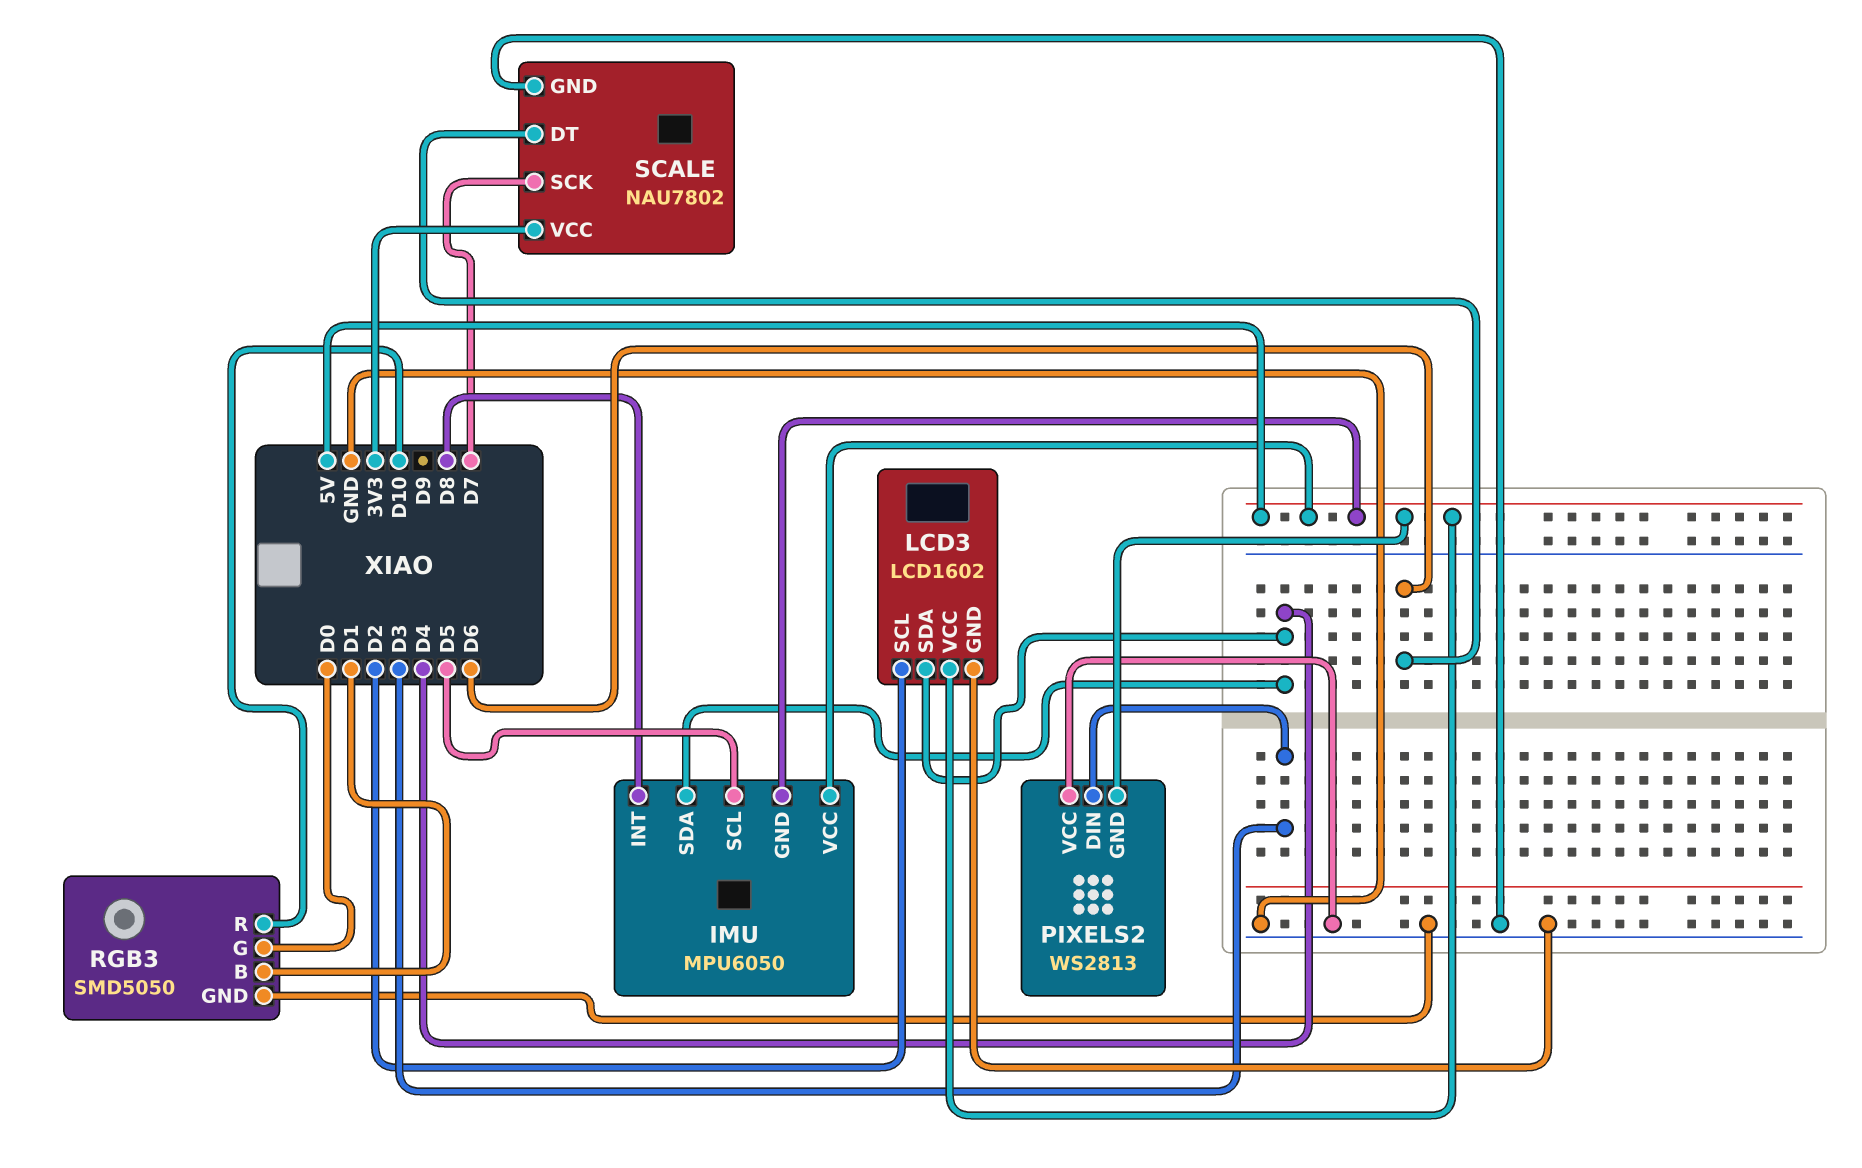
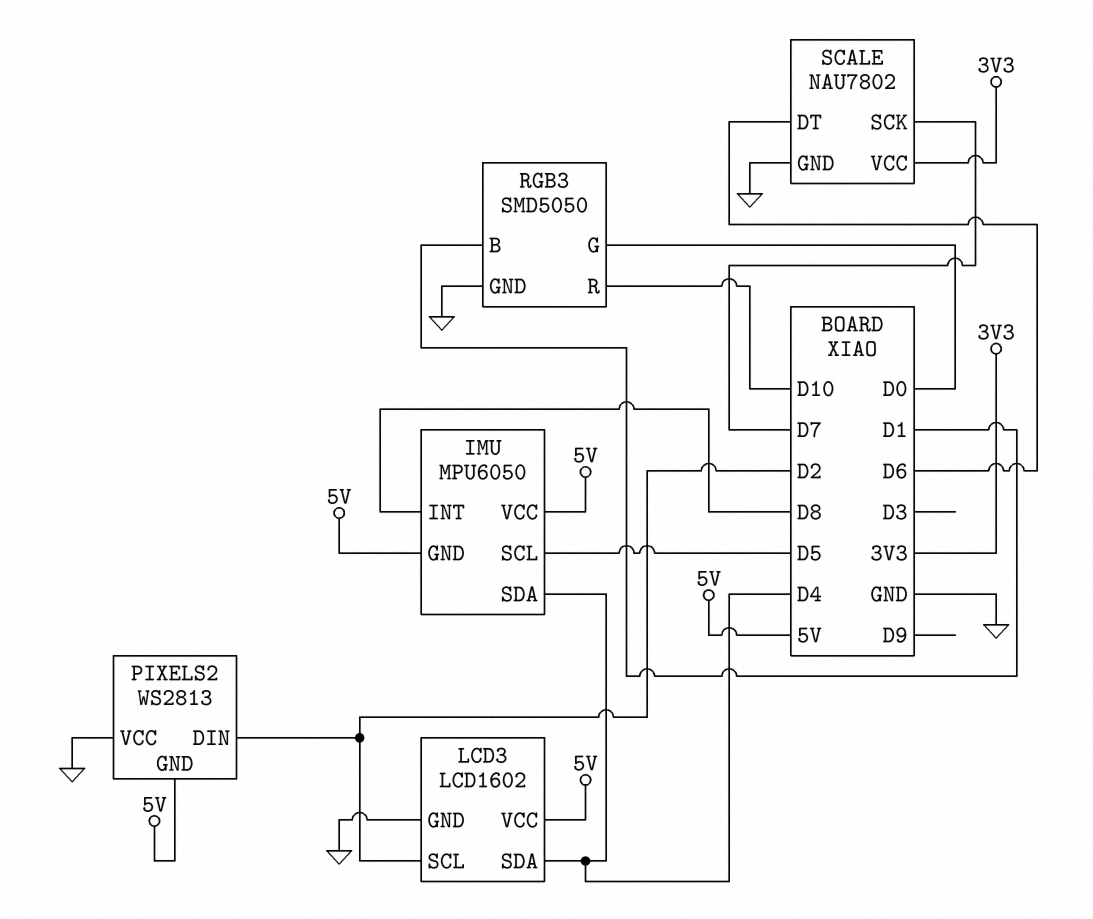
PIXELS2 pin DIN: D3 -> D2

